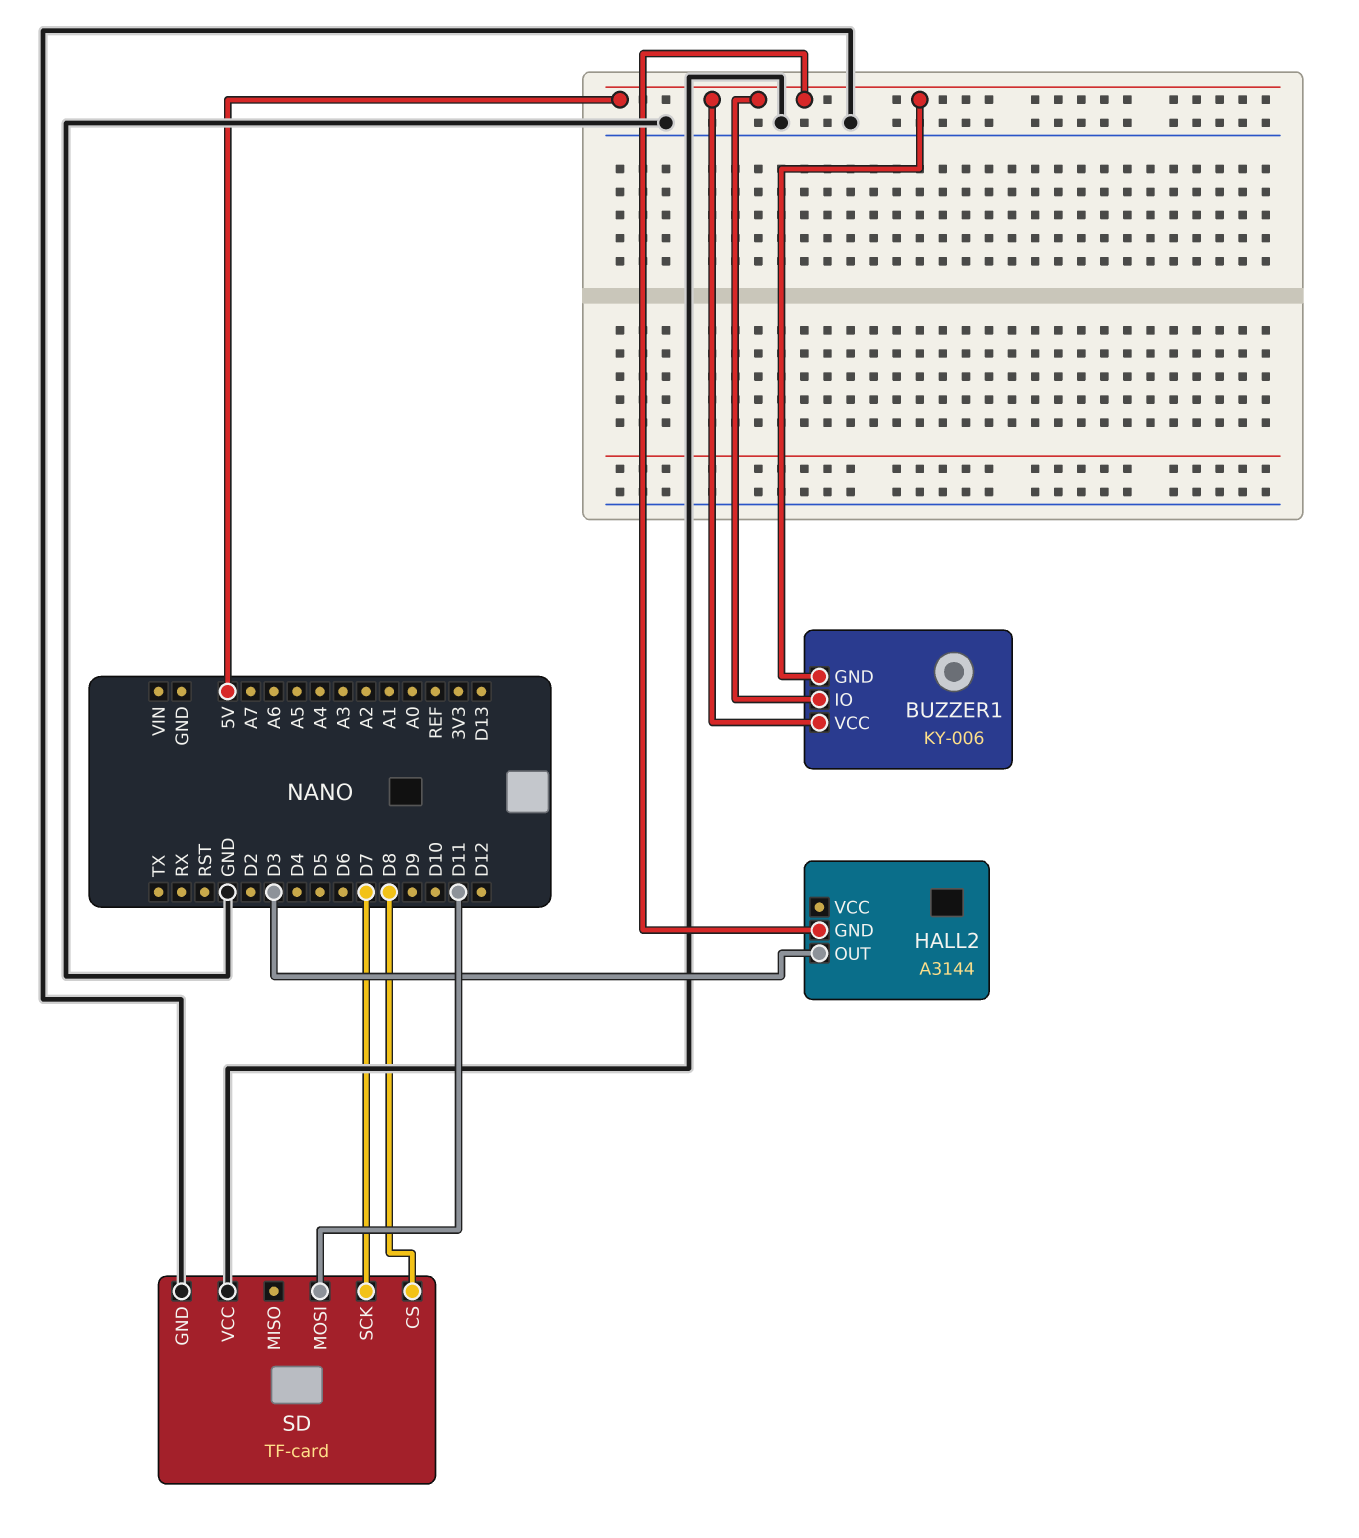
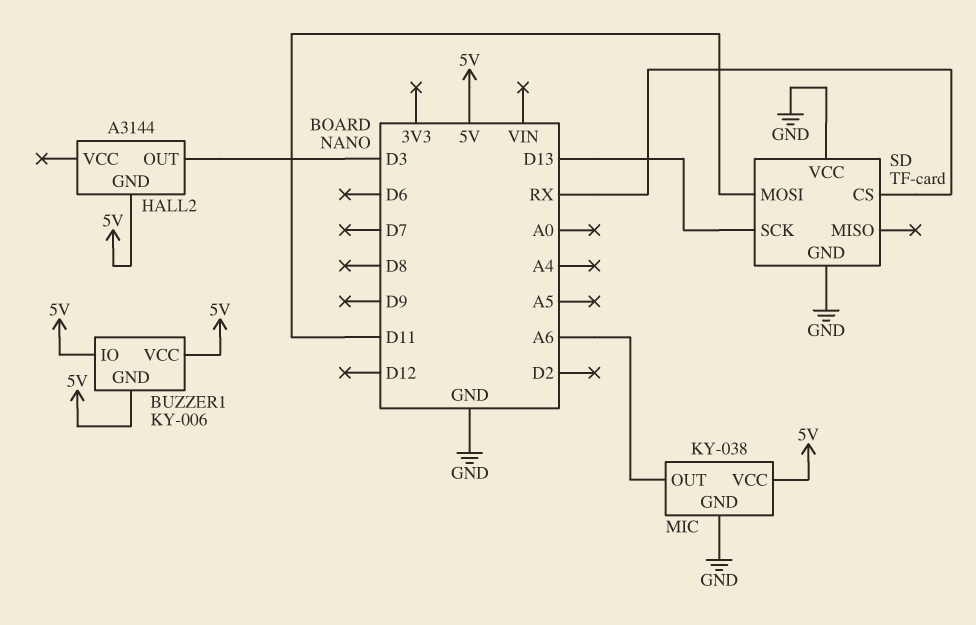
MIC: none -> KY-038
MIC pin GND: none -> GND
MIC pin OUT: none -> A6
MIC pin VCC: none -> 5V
SD pin CS: D8 -> RX
SD pin SCK: D7 -> D13

